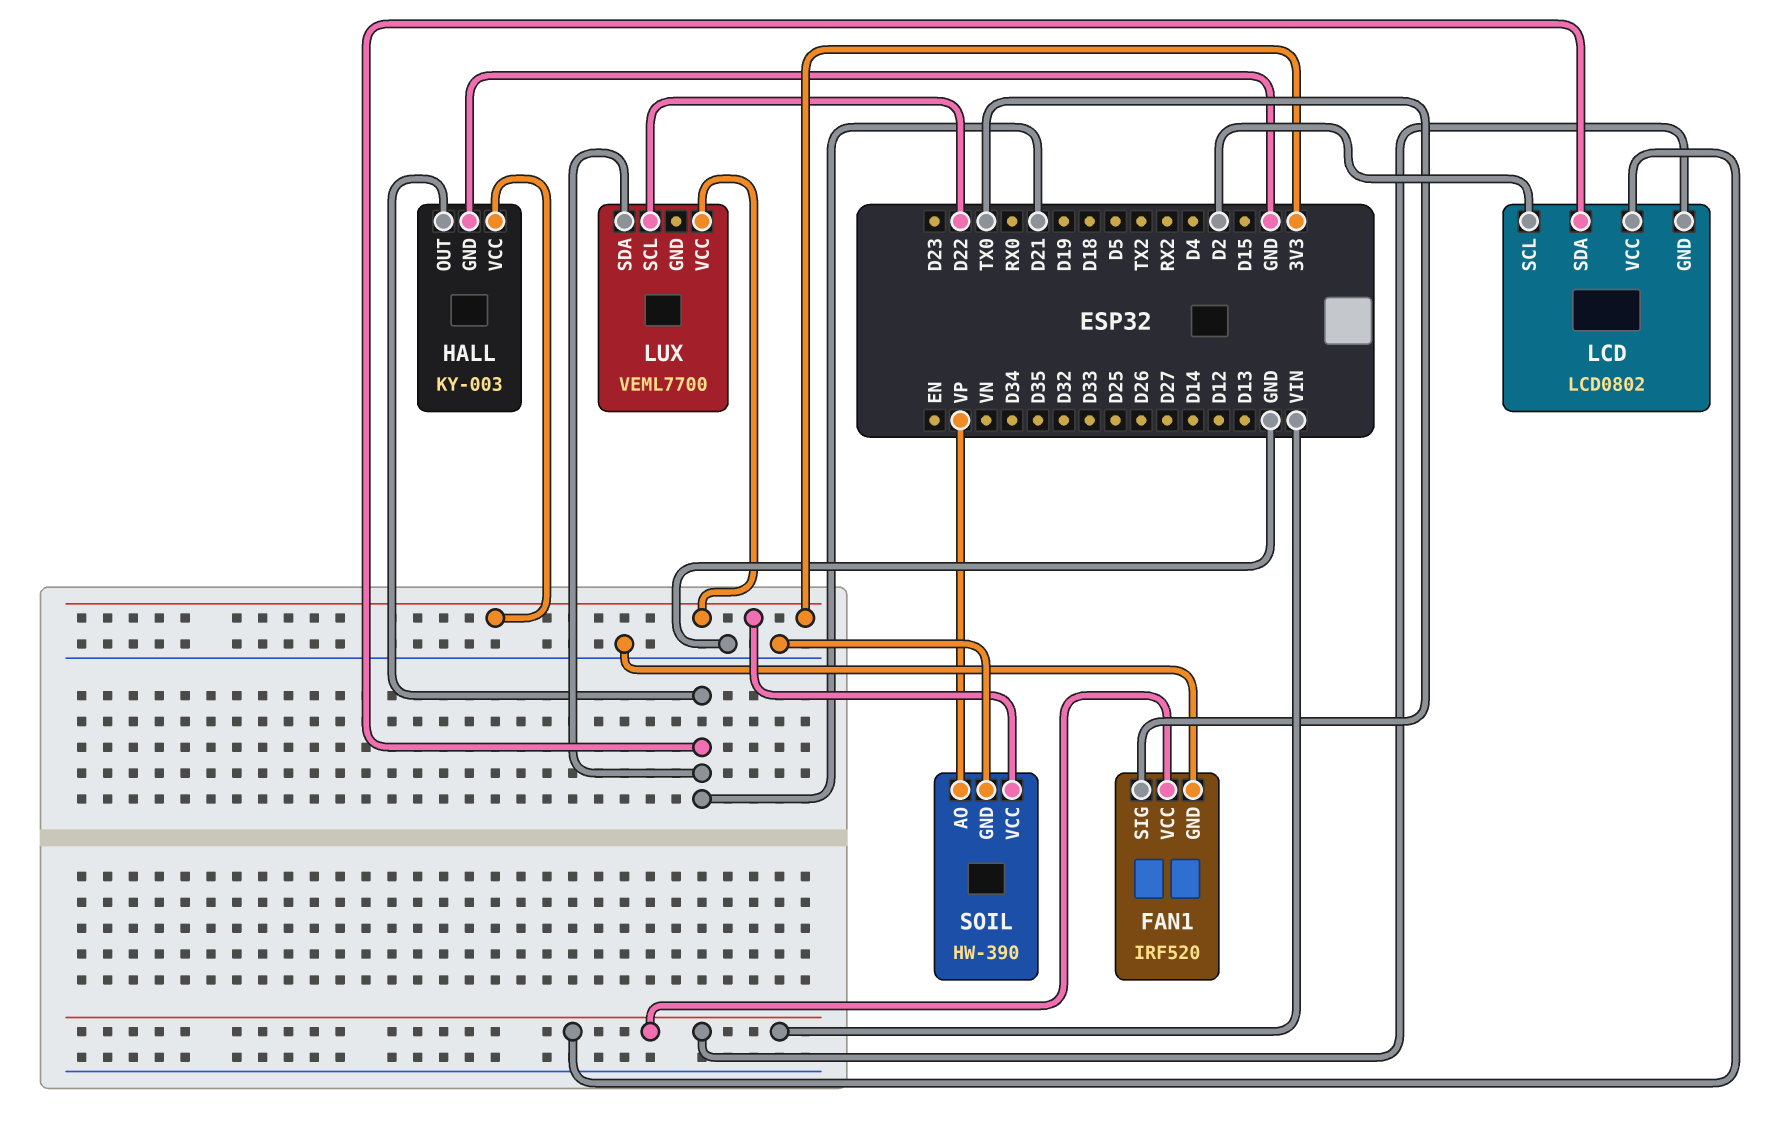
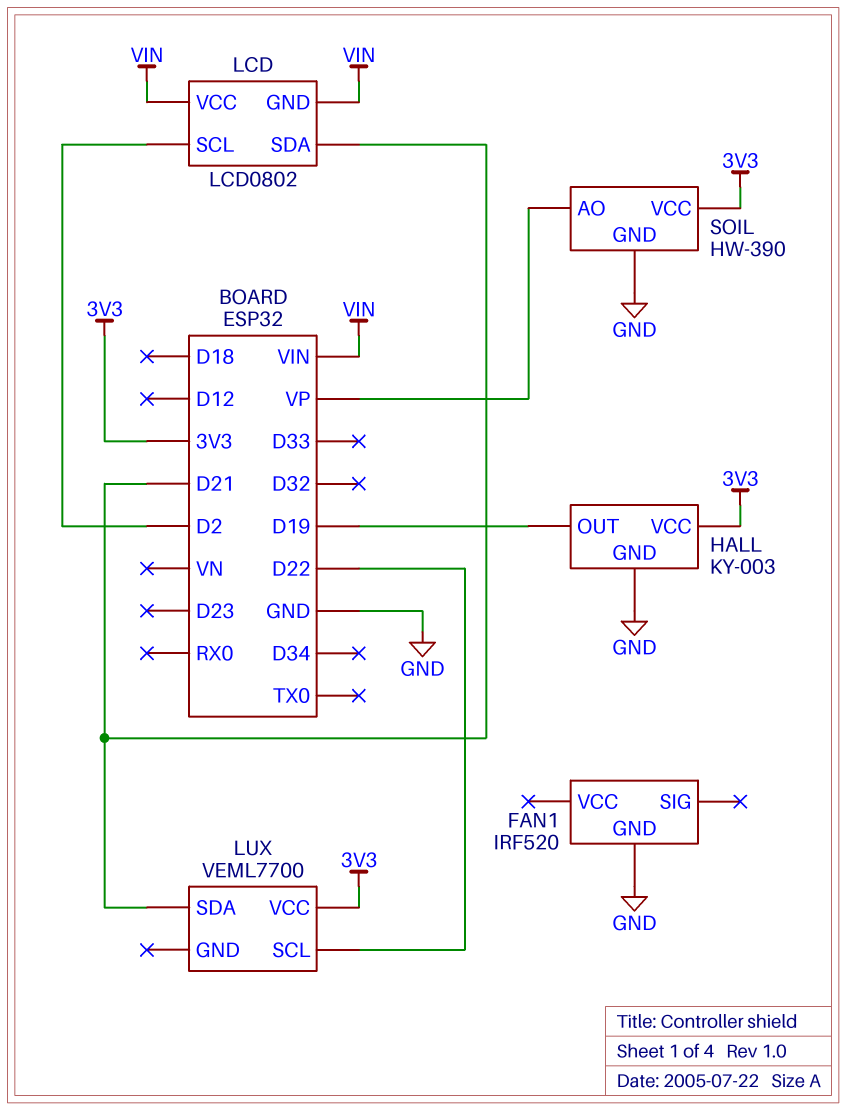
FAN1 pin SIG: TX0 -> none
FAN1 pin VCC: VIN -> none
HALL pin OUT: D21 -> D19

